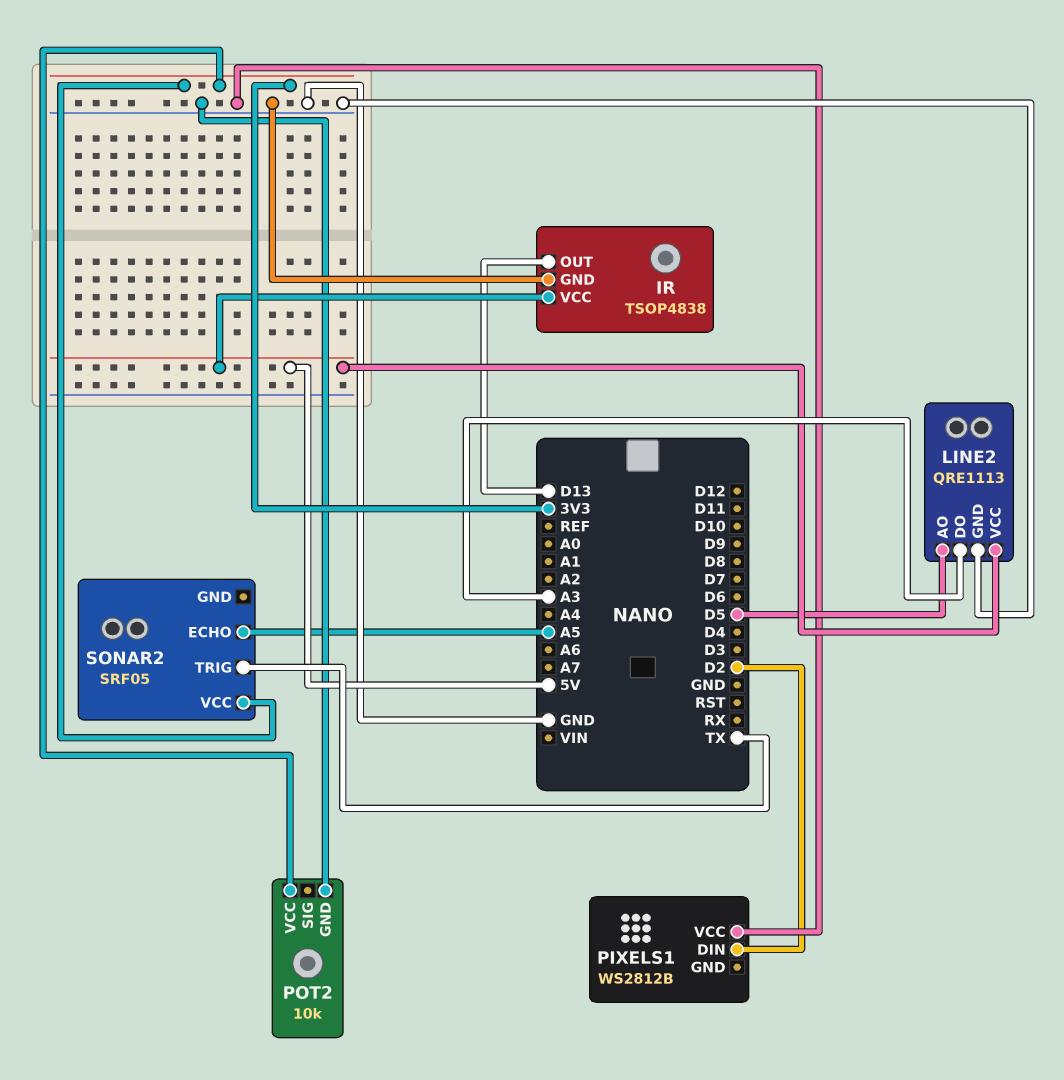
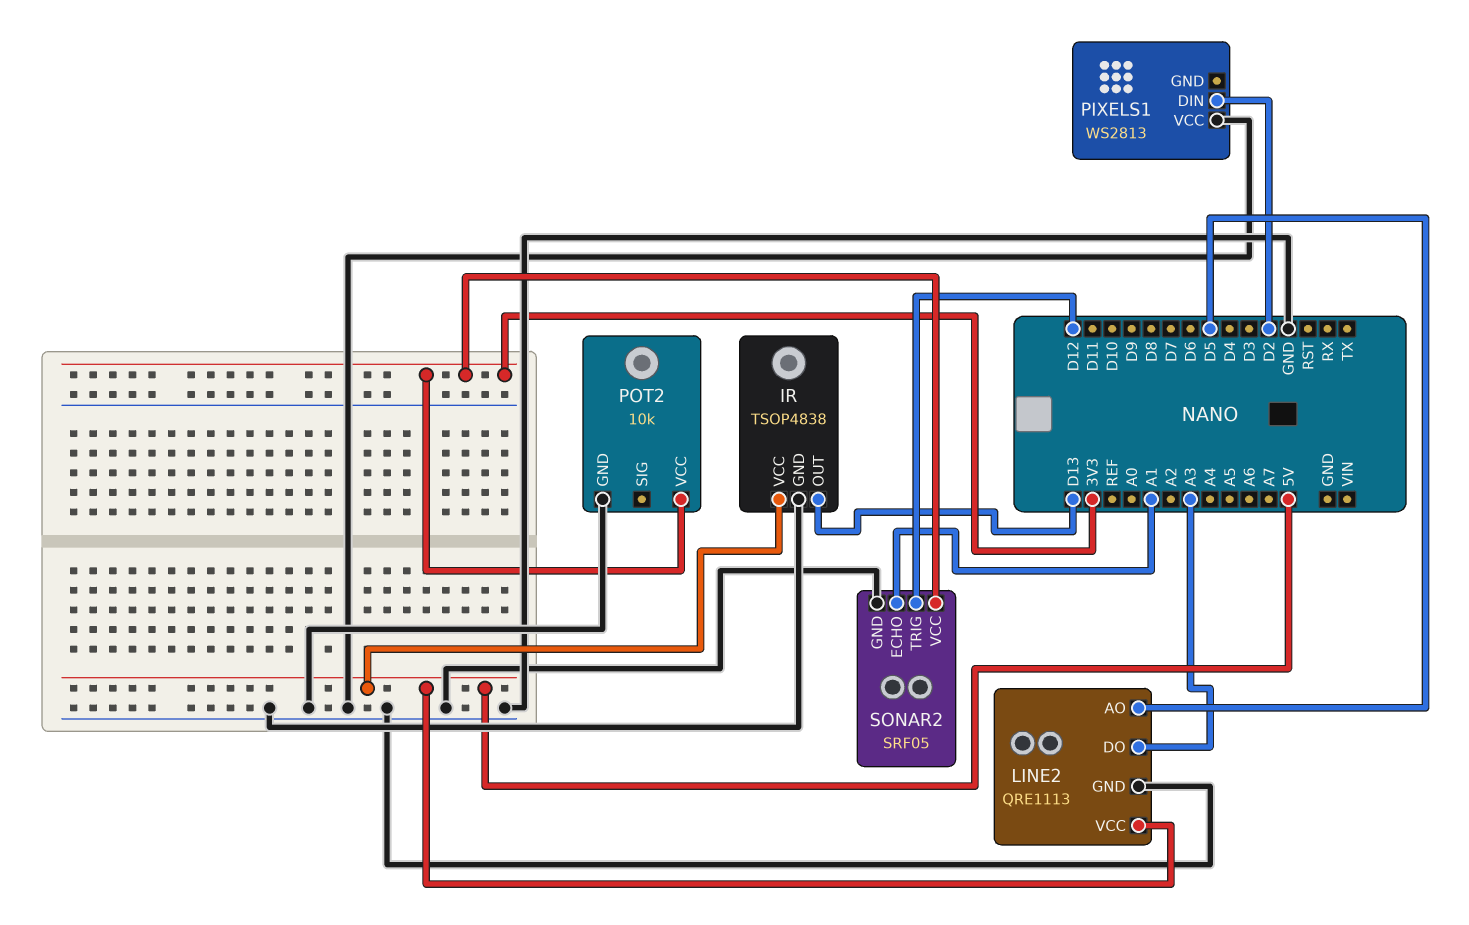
PIXELS1: WS2812B -> WS2813
SONAR2 pin ECHO: A5 -> A1
SONAR2 pin GND: none -> GND
SONAR2 pin TRIG: TX -> D12

